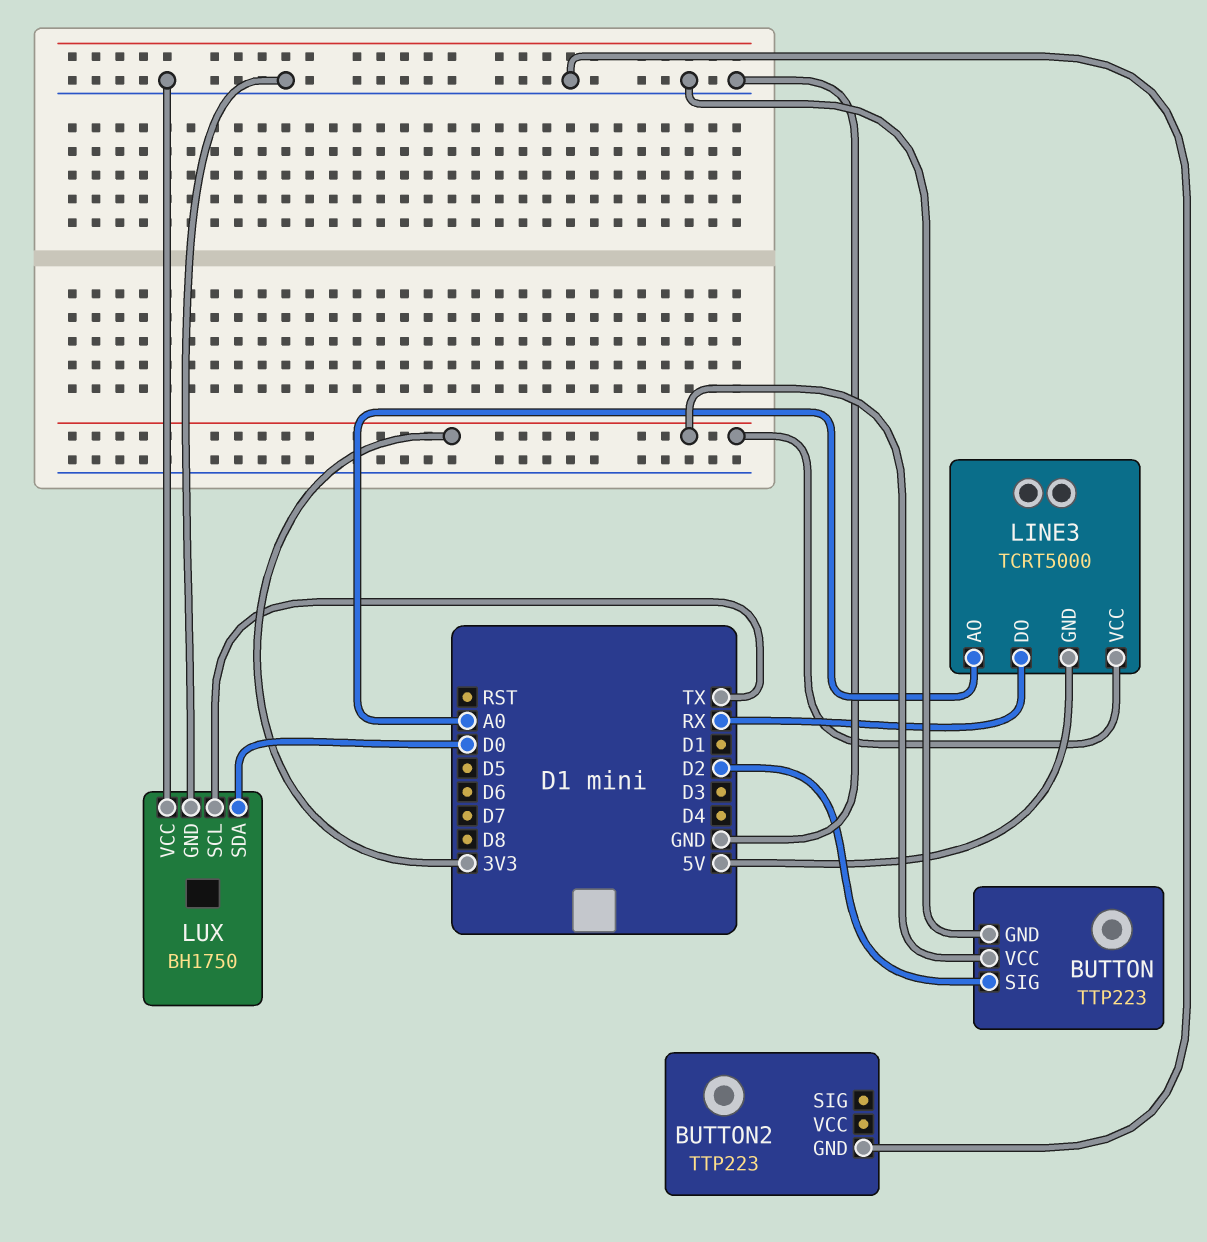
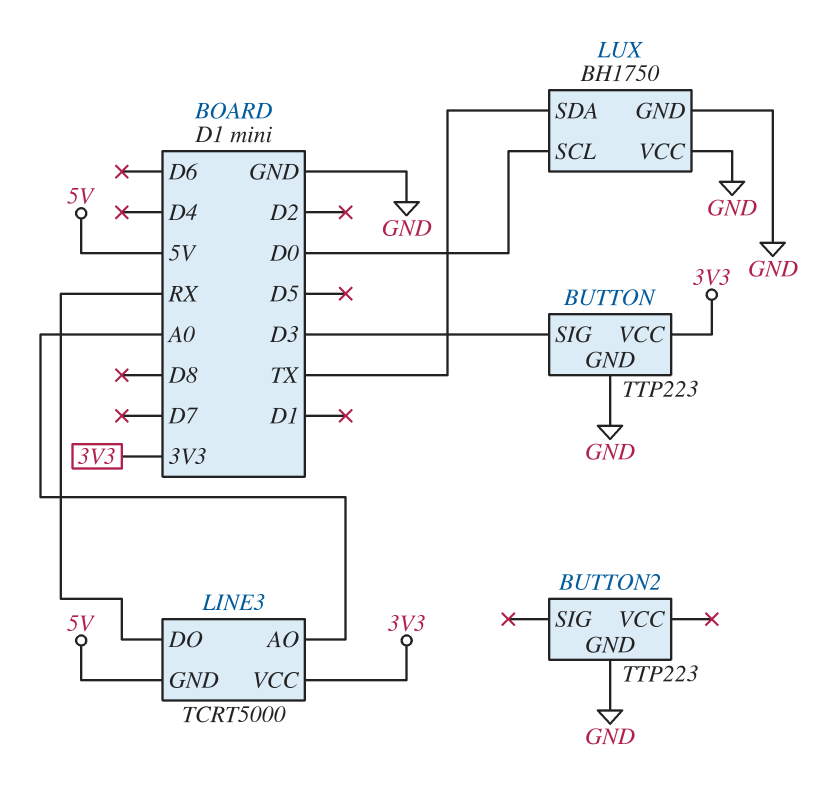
BUTTON pin SIG: D2 -> D3
LUX pin SCL: TX -> D0
LUX pin SDA: D0 -> TX

